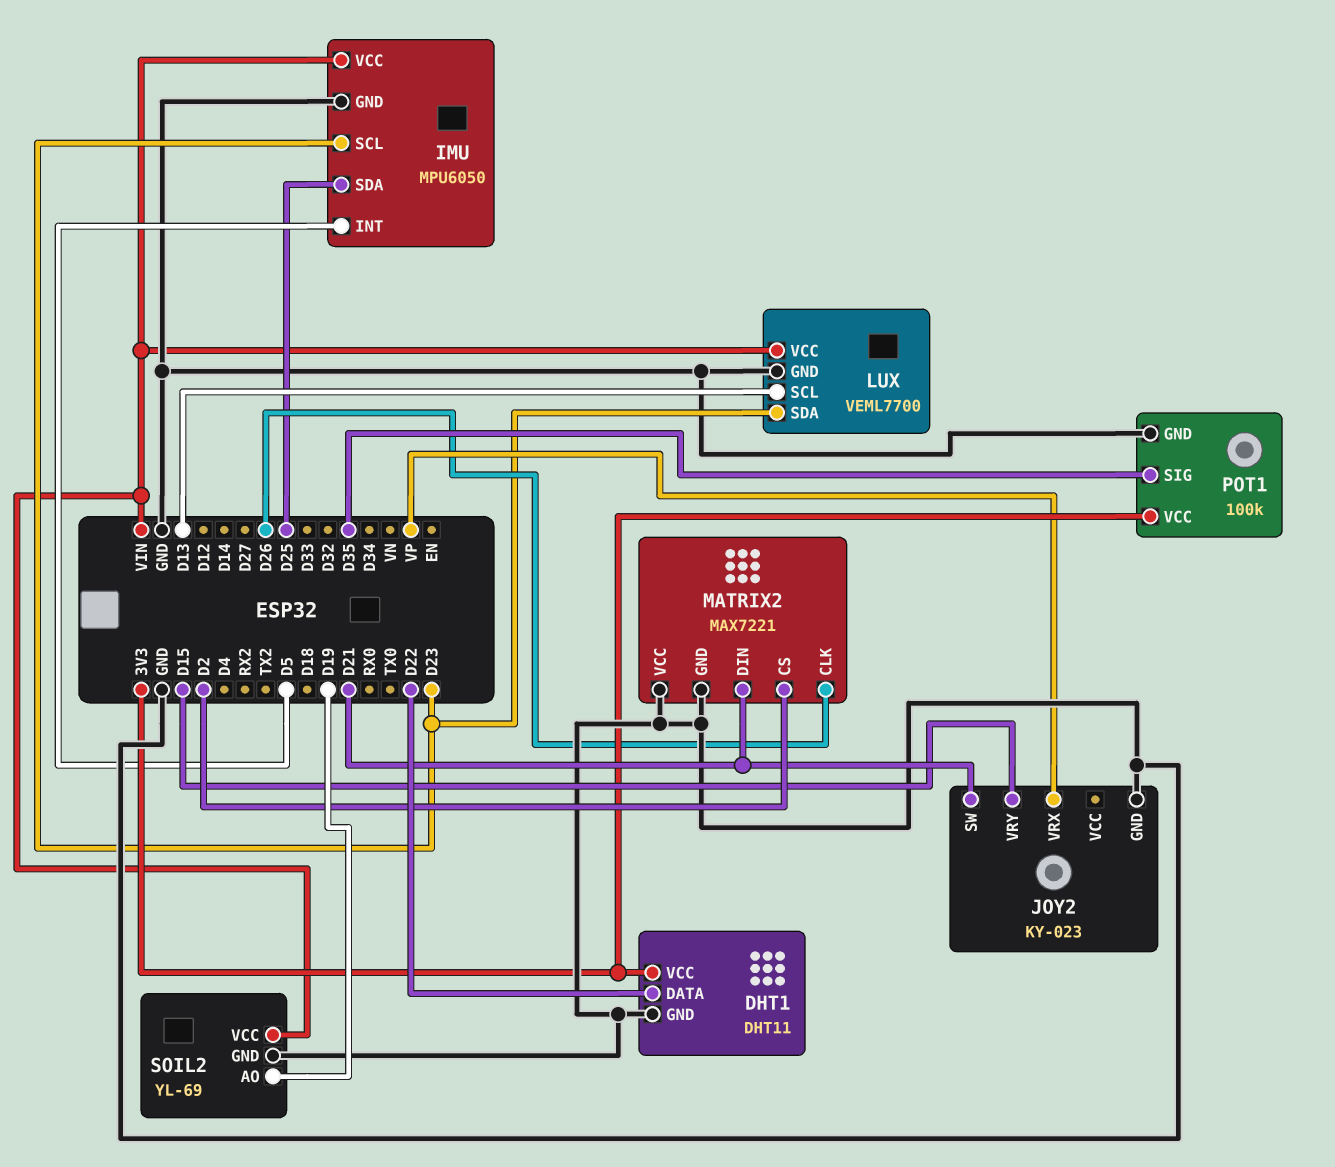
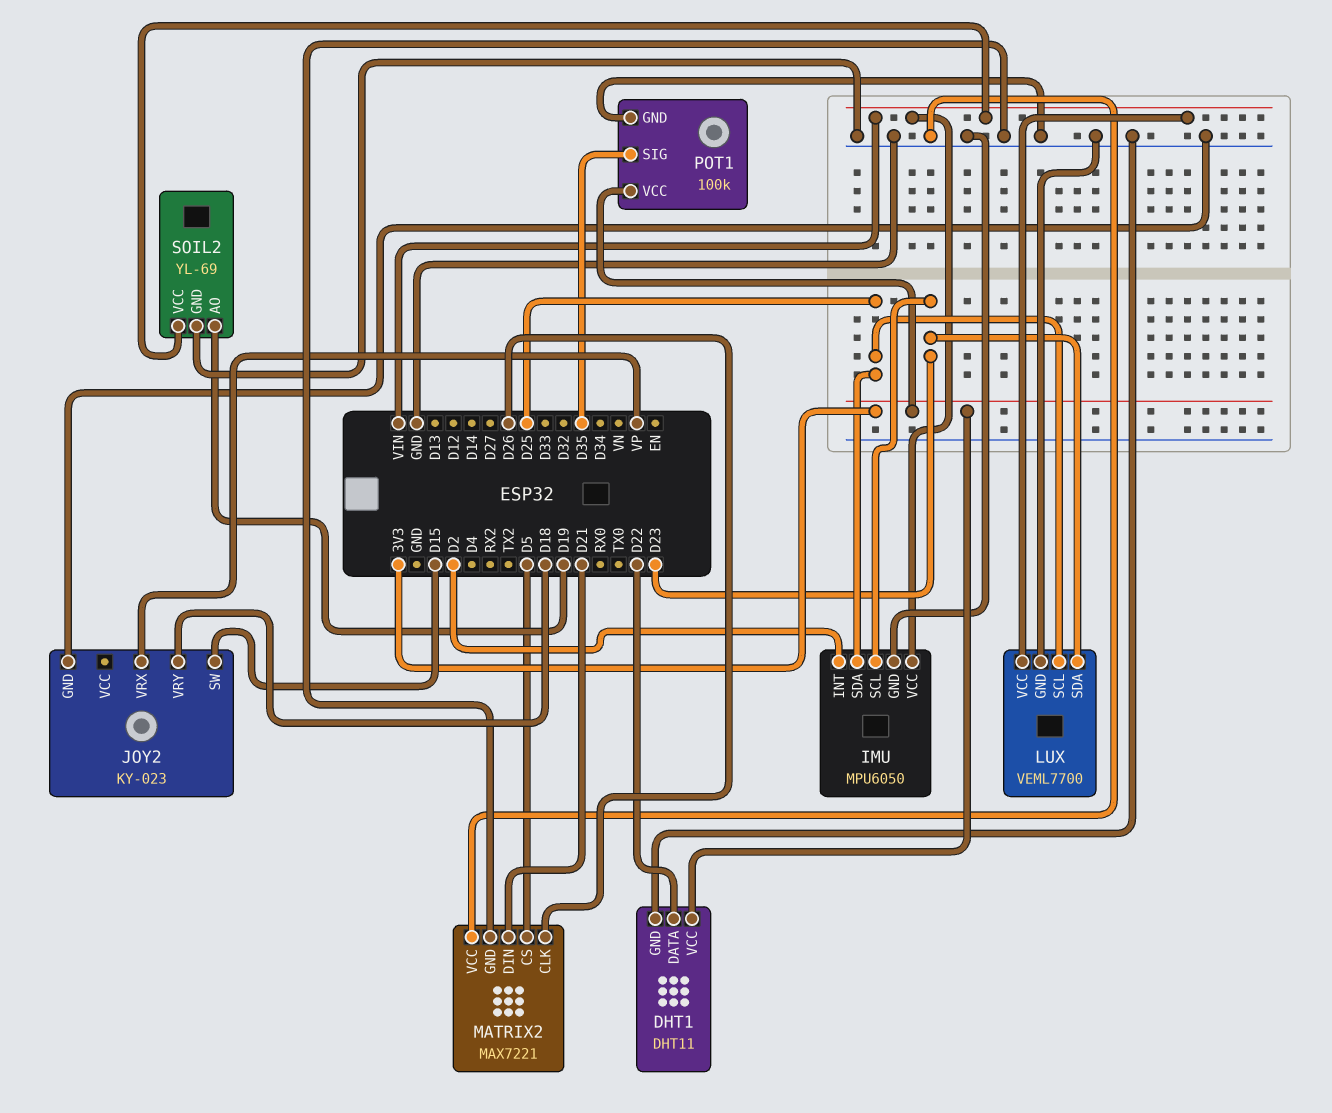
IMU pin INT: D5 -> D2
JOY2 pin SW: D21 -> D15
JOY2 pin VRY: D15 -> D18
LUX pin SCL: D13 -> D25
MATRIX2 pin CS: D2 -> D5

